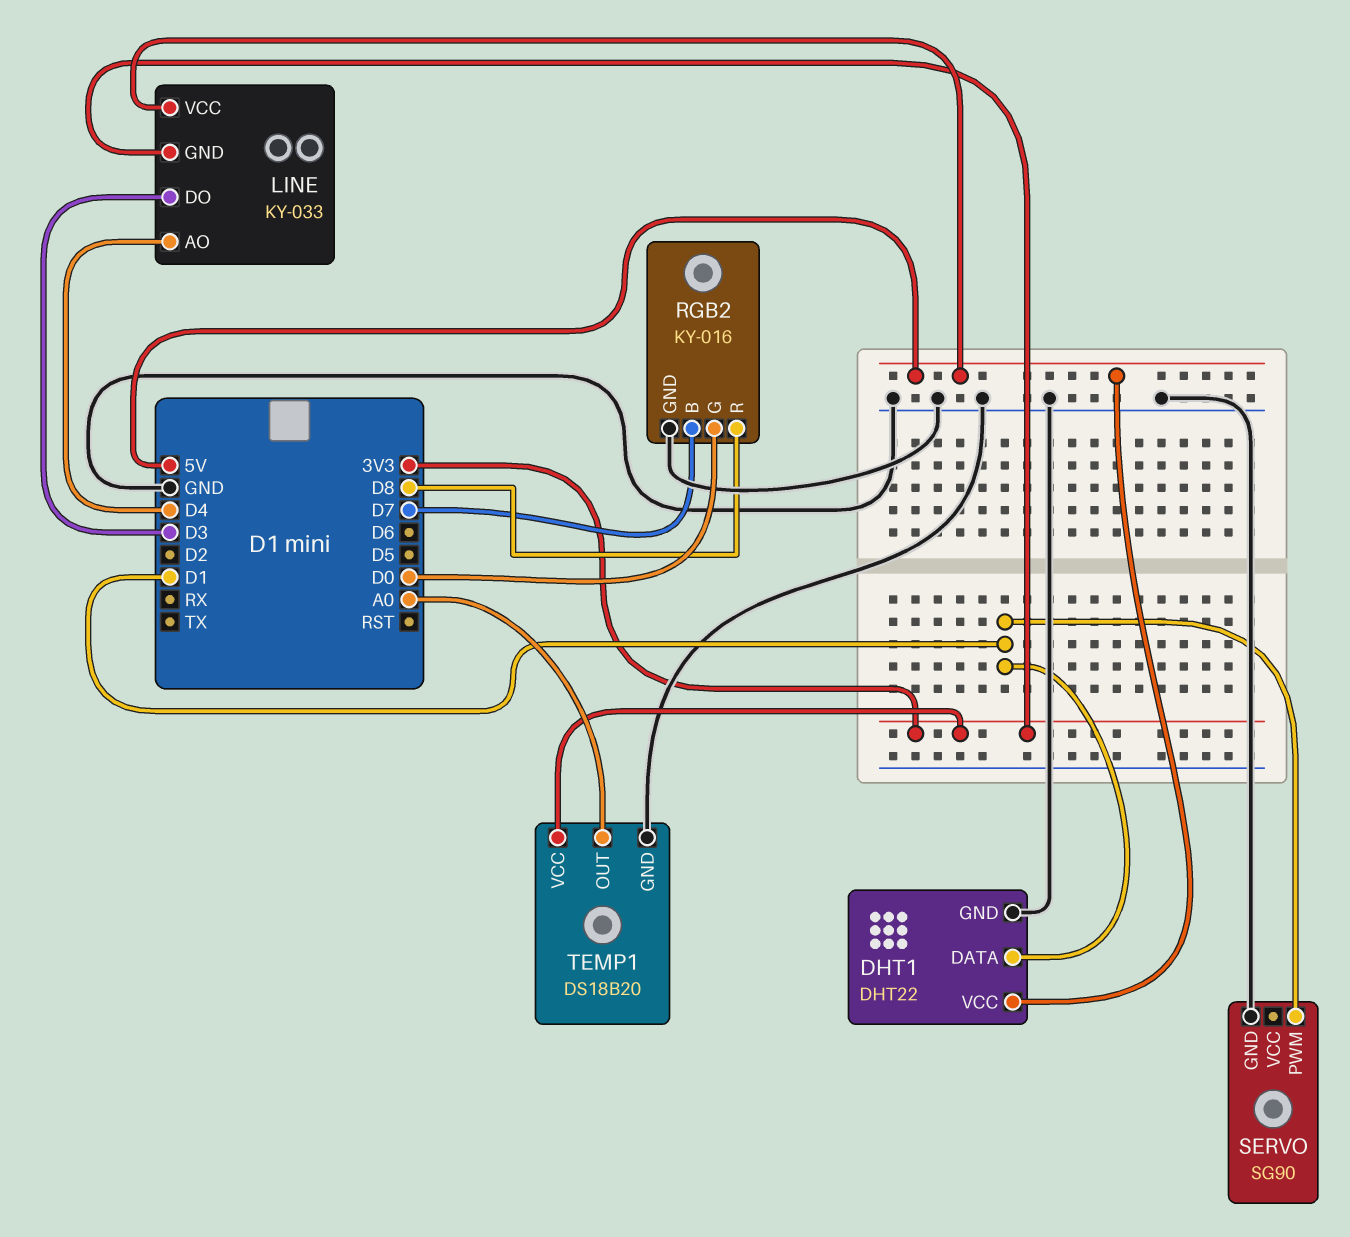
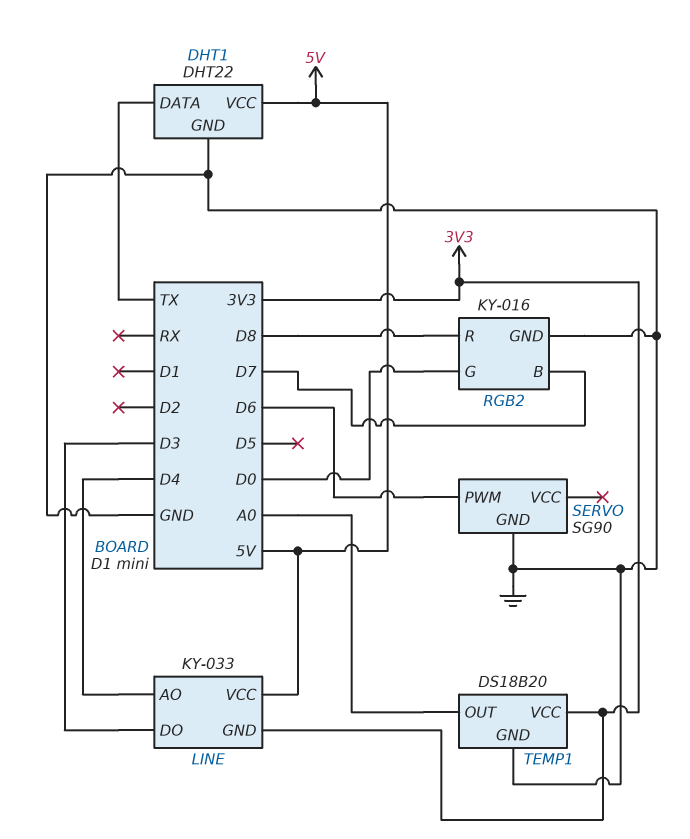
DHT1 pin DATA: D1 -> TX
SERVO pin PWM: D1 -> D6

